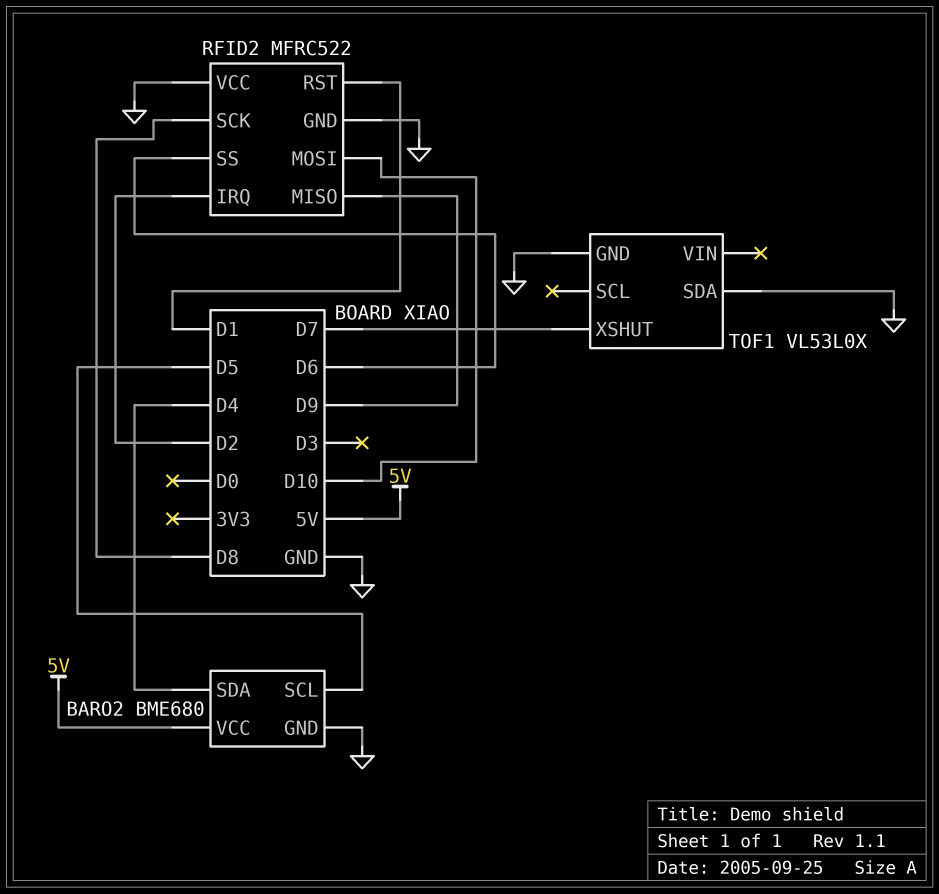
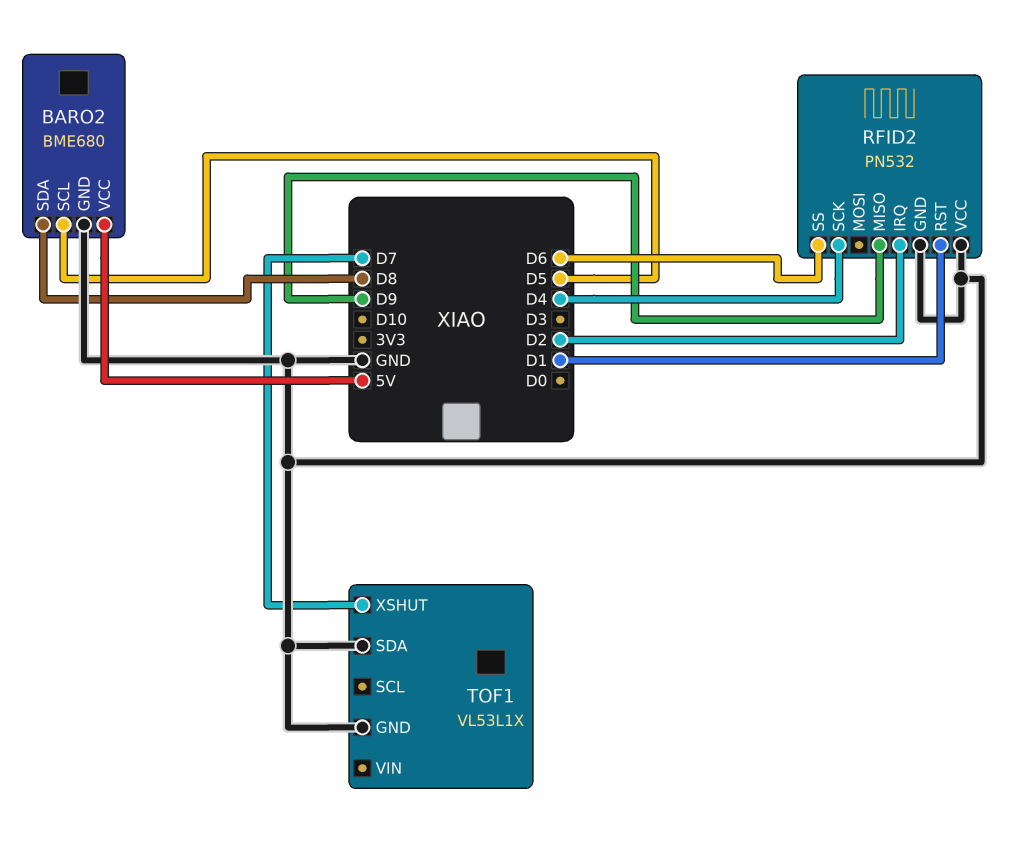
BARO2 pin SDA: D4 -> D8
RFID2: MFRC522 -> PN532
RFID2 pin MOSI: D10 -> none
RFID2 pin SCK: D8 -> D4
TOF1: VL53L0X -> VL53L1X

